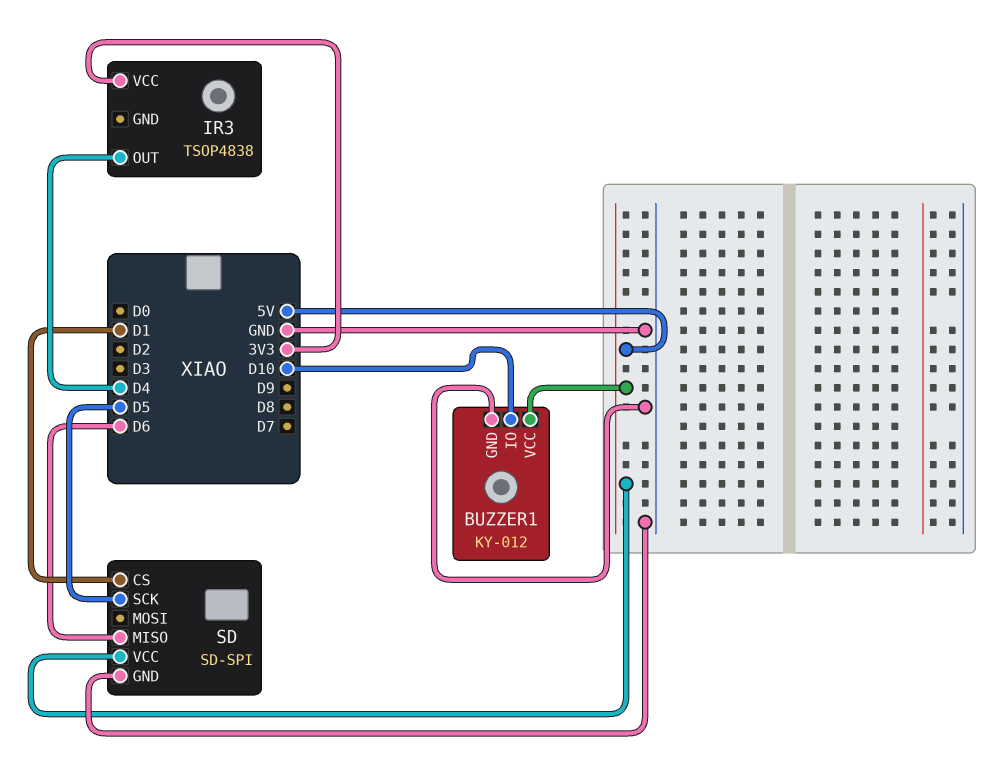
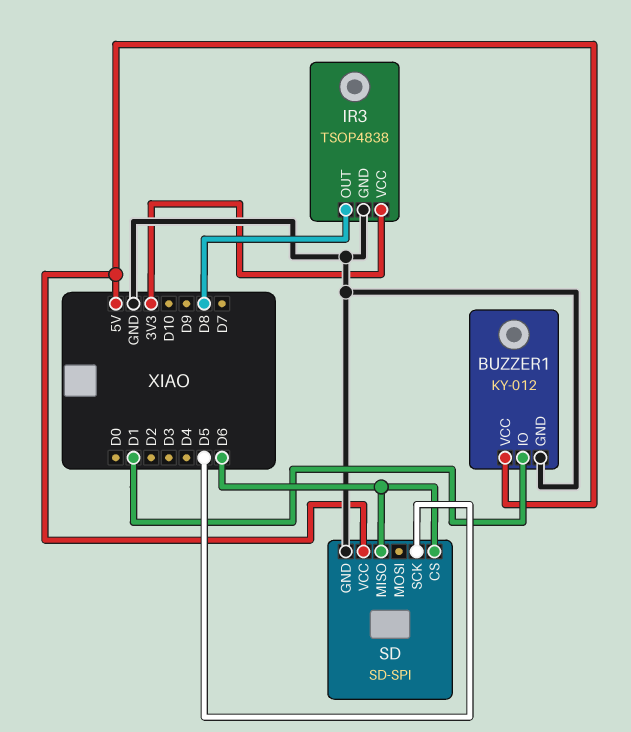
BUZZER1 pin IO: D10 -> D1
IR3 pin GND: none -> GND
IR3 pin OUT: D4 -> D8
SD pin CS: D1 -> D6

